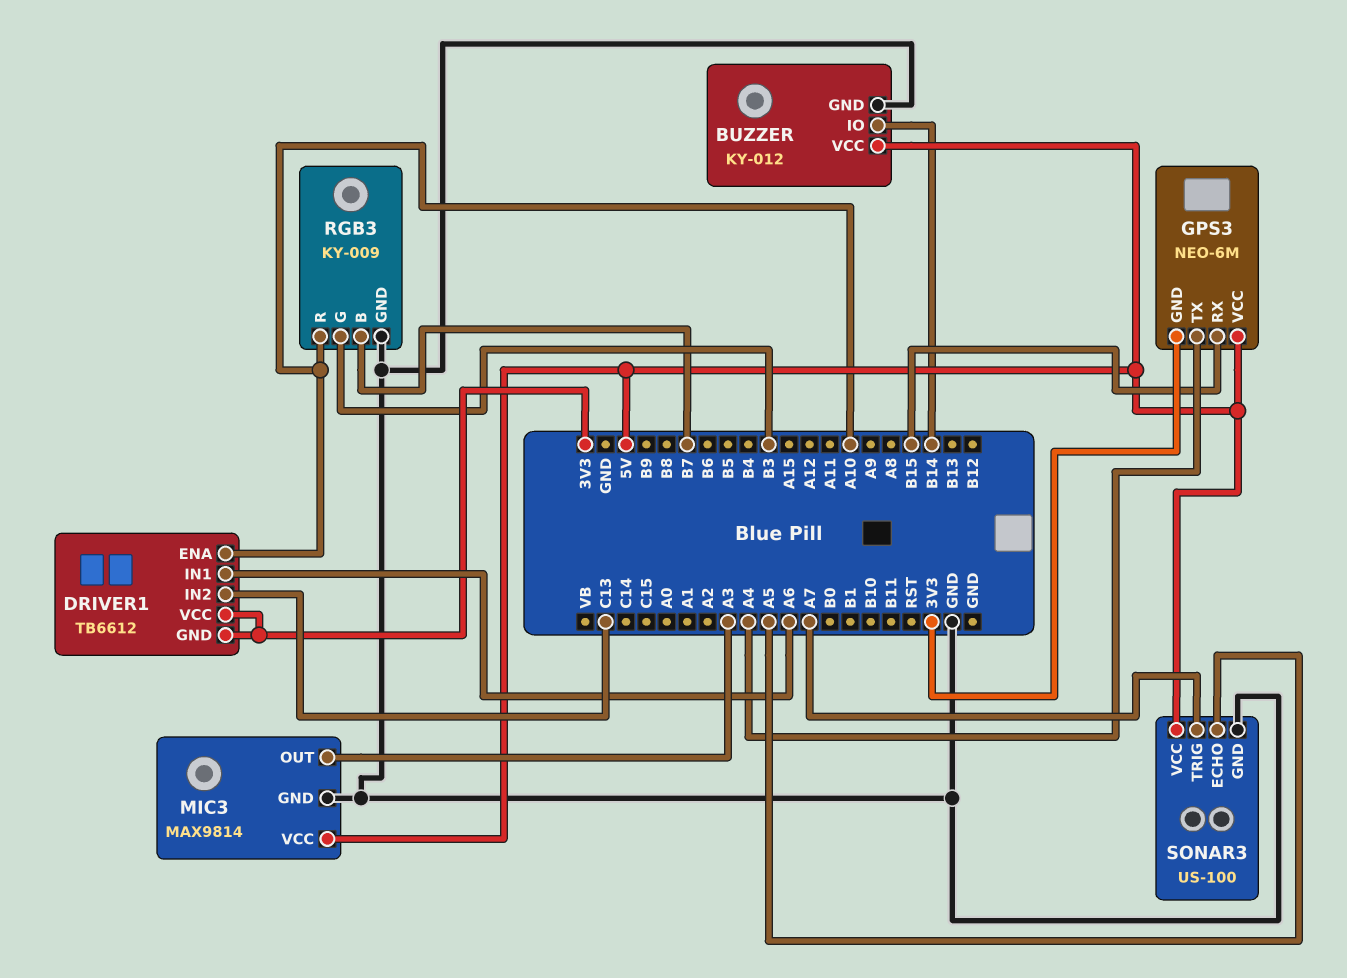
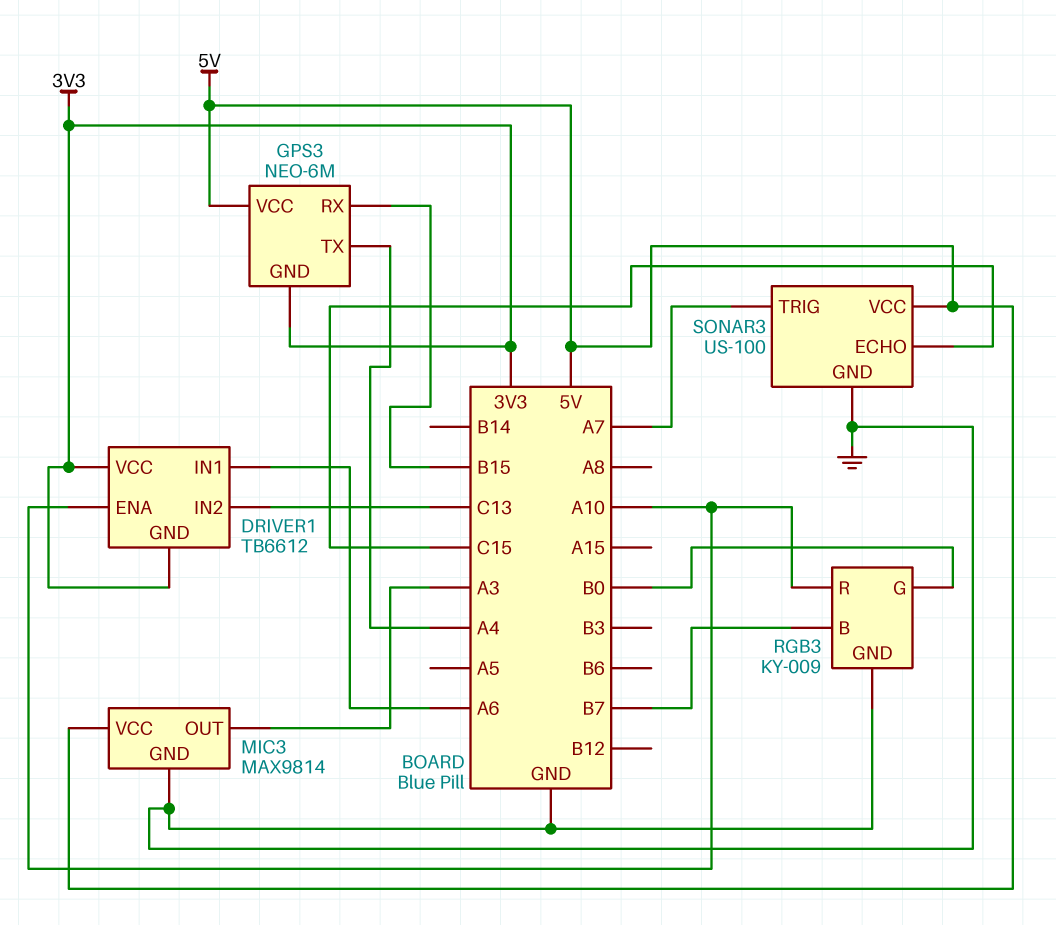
BUZZER: KY-012 -> none
BUZZER pin GND: GND -> none
BUZZER pin IO: B14 -> none
BUZZER pin VCC: 5V -> none
RGB3 pin G: B3 -> B0
SONAR3 pin ECHO: A5 -> C15

